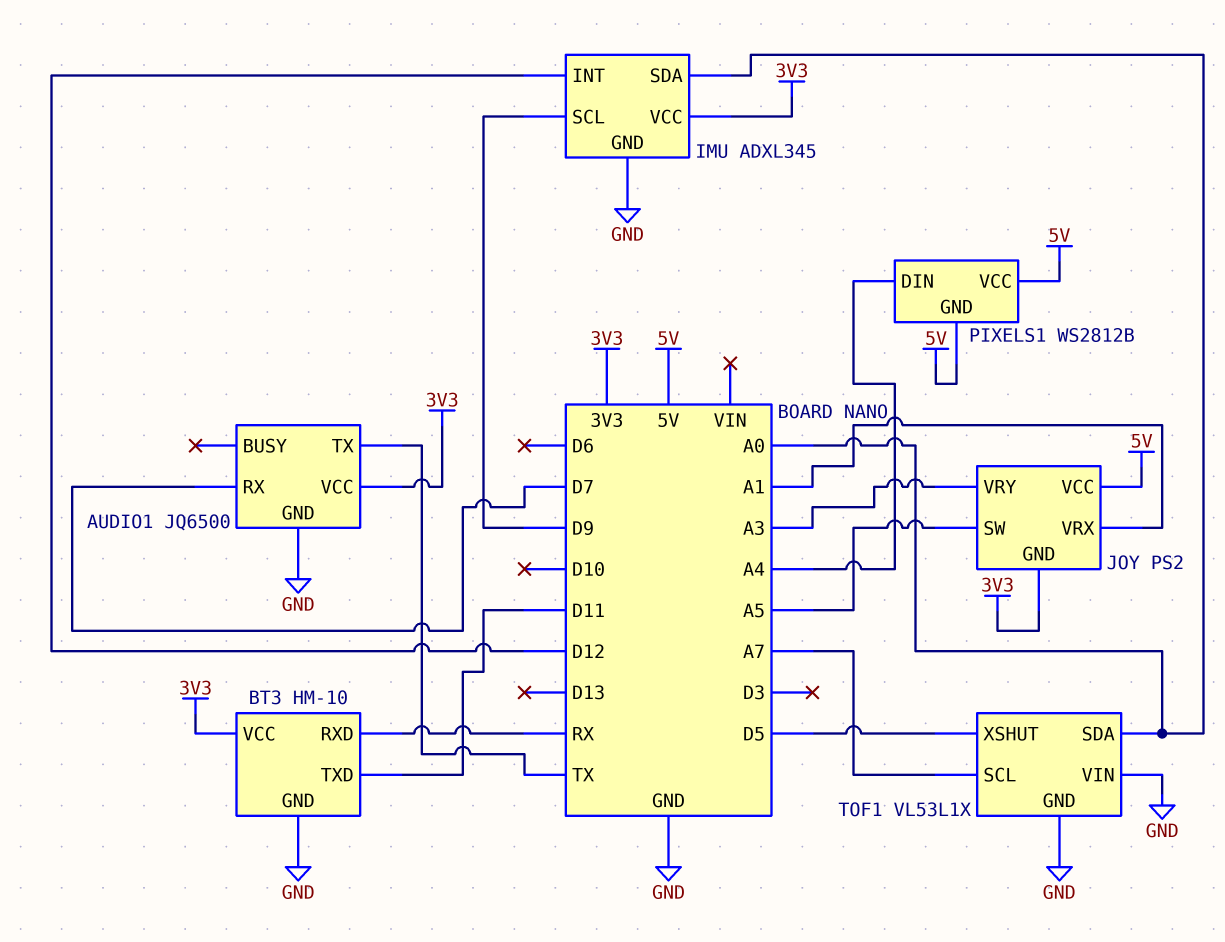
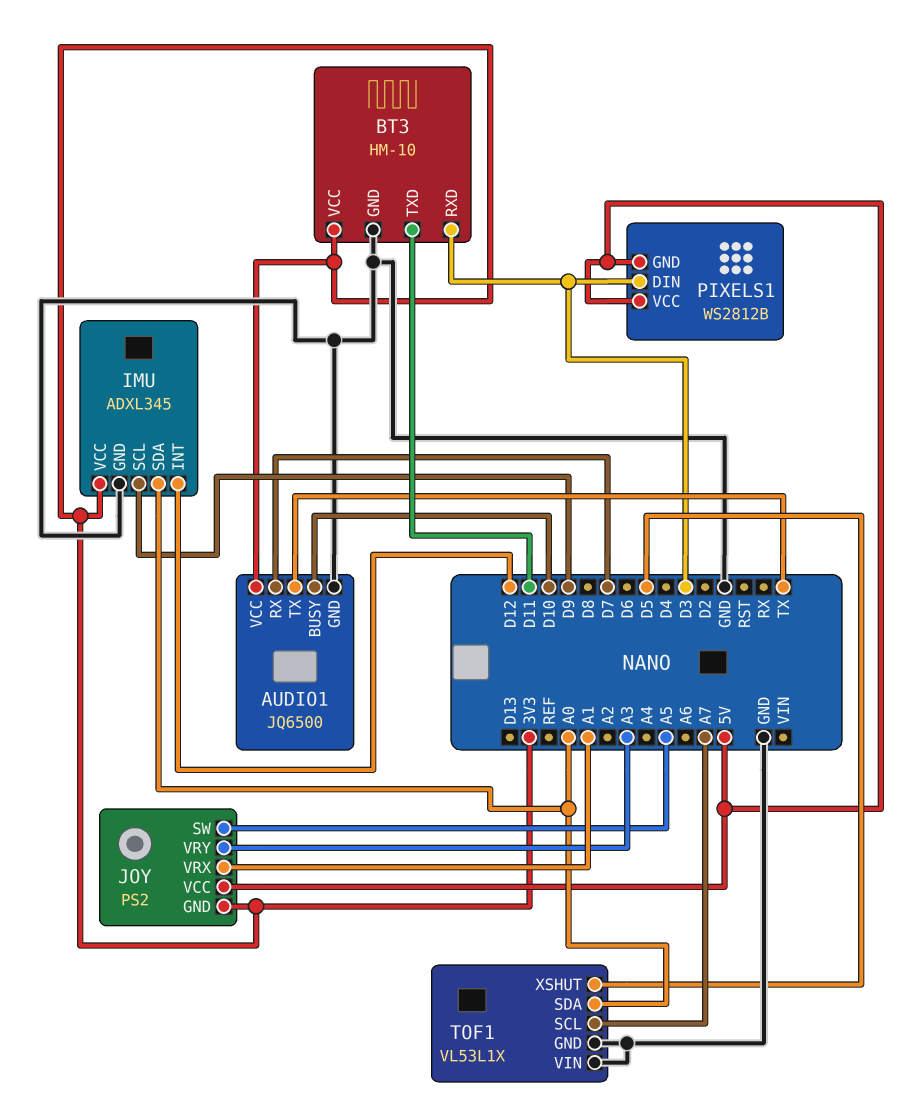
AUDIO1 pin BUSY: none -> D10
BT3 pin RXD: RX -> D3
PIXELS1 pin DIN: A4 -> D3

